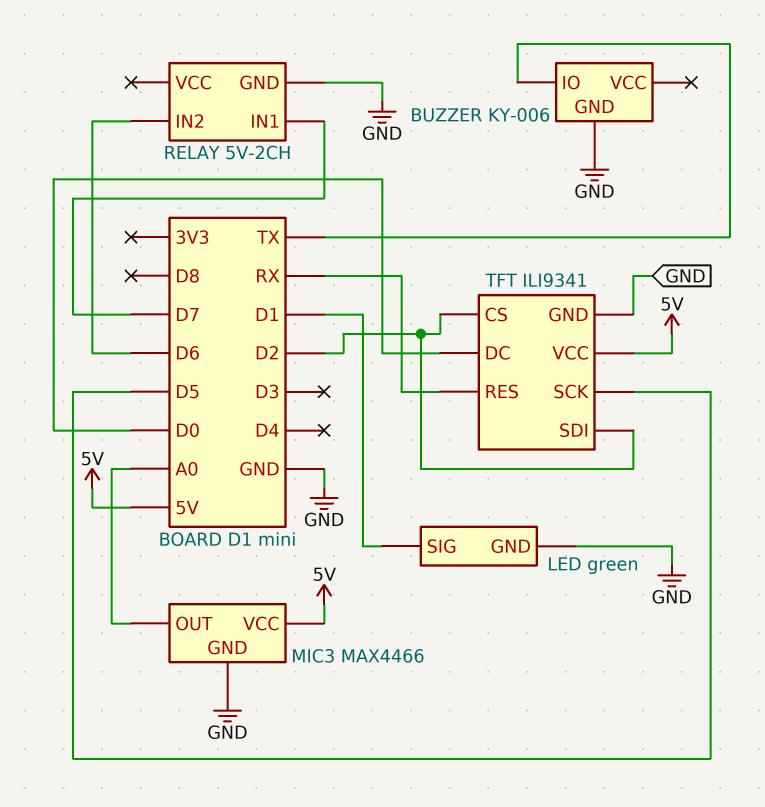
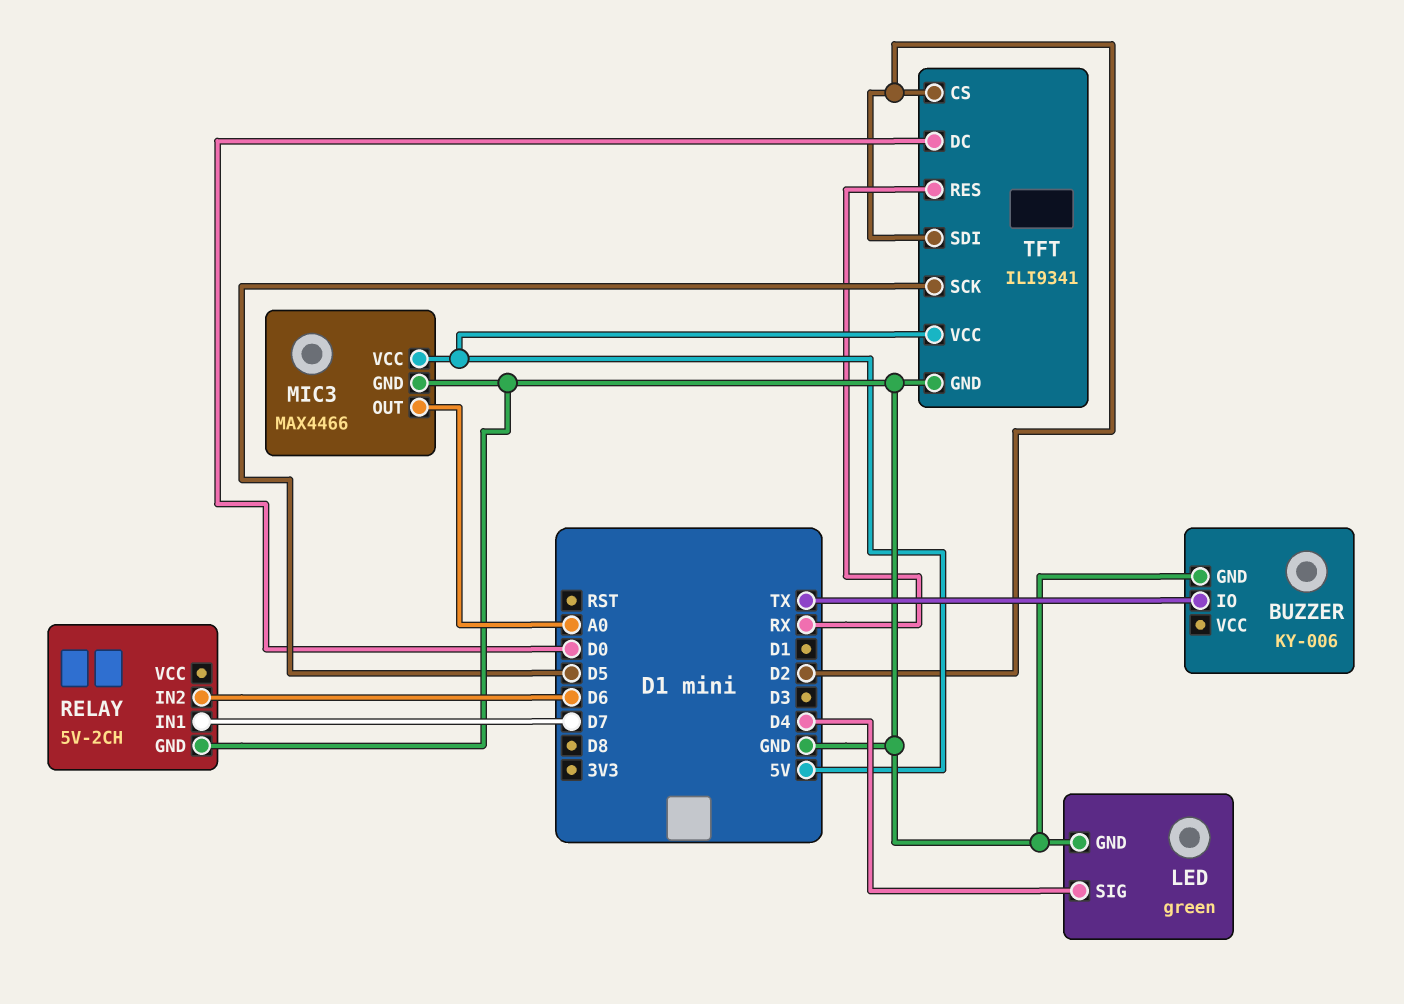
LED pin SIG: D1 -> D4

